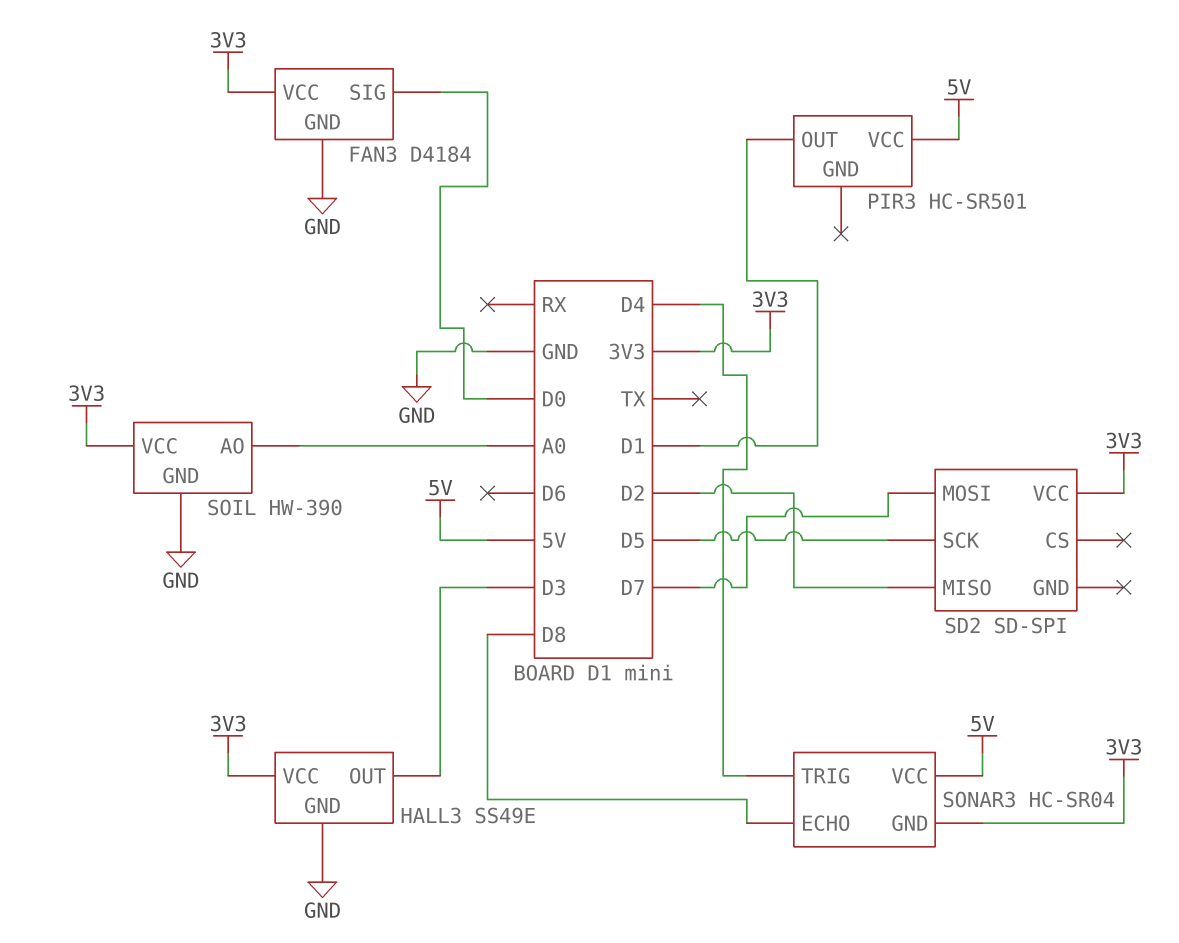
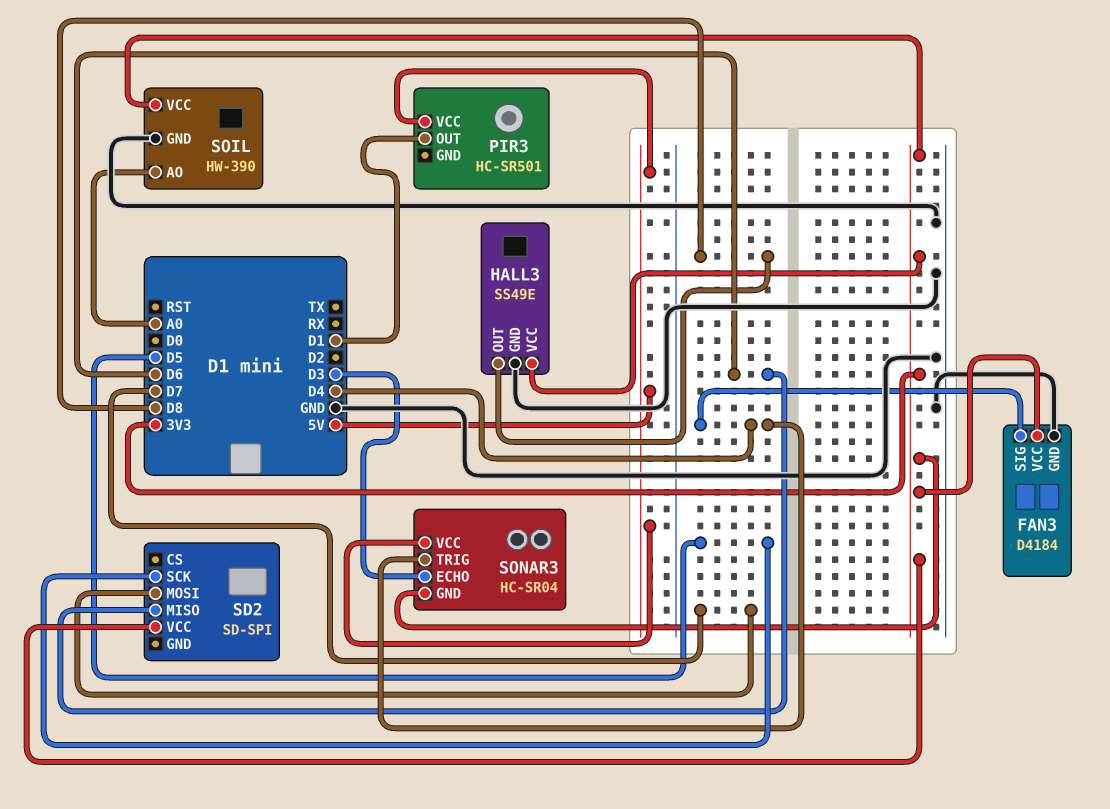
FAN3 pin SIG: D0 -> D4
HALL3 pin OUT: D3 -> D8
SD2 pin MISO: D2 -> D6
SONAR3 pin ECHO: D8 -> D3

